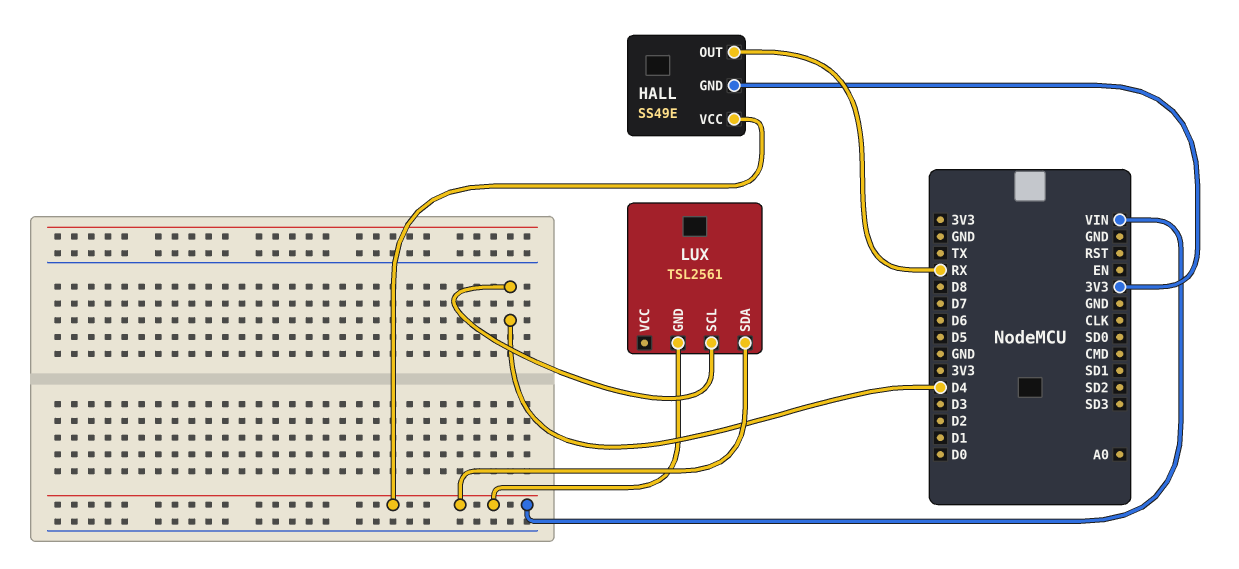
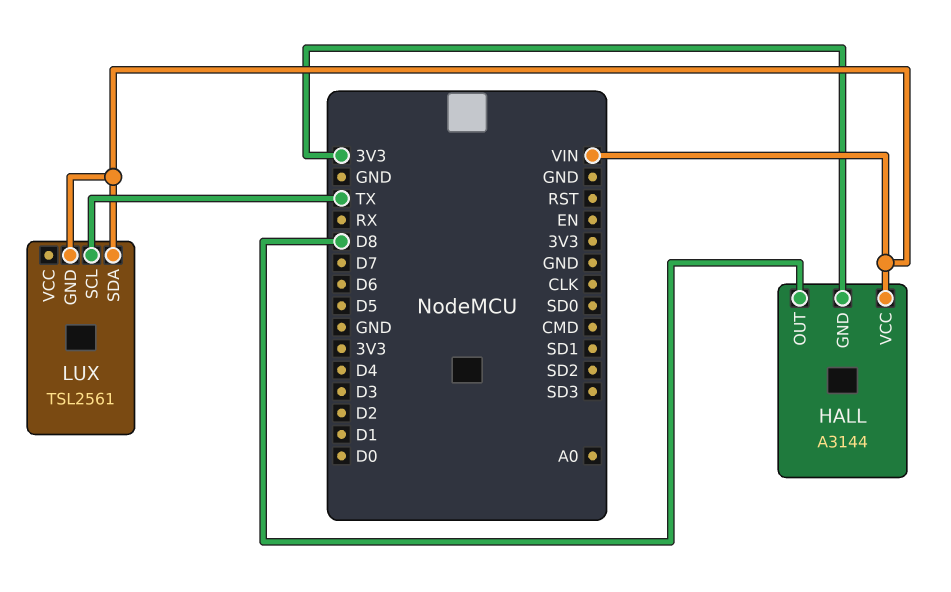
HALL: SS49E -> A3144
HALL pin OUT: RX -> D8
LUX pin SCL: D4 -> TX

